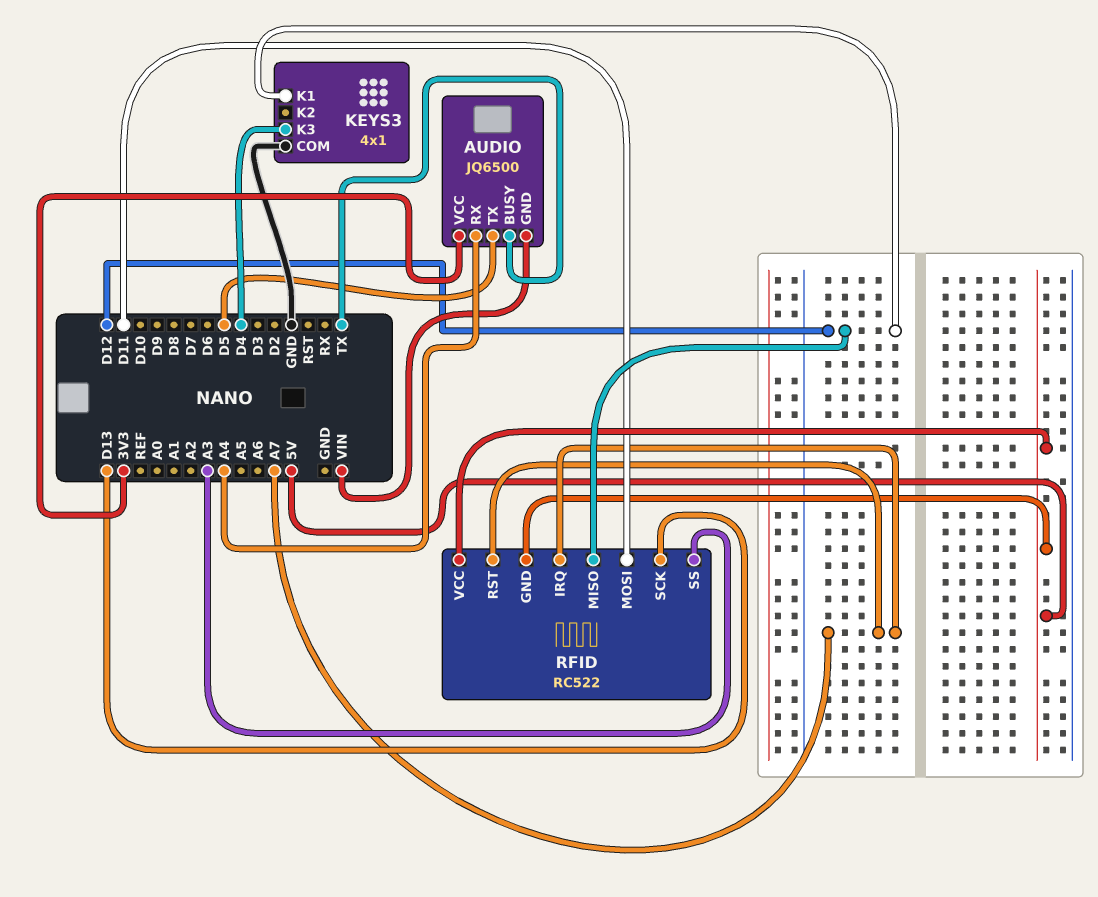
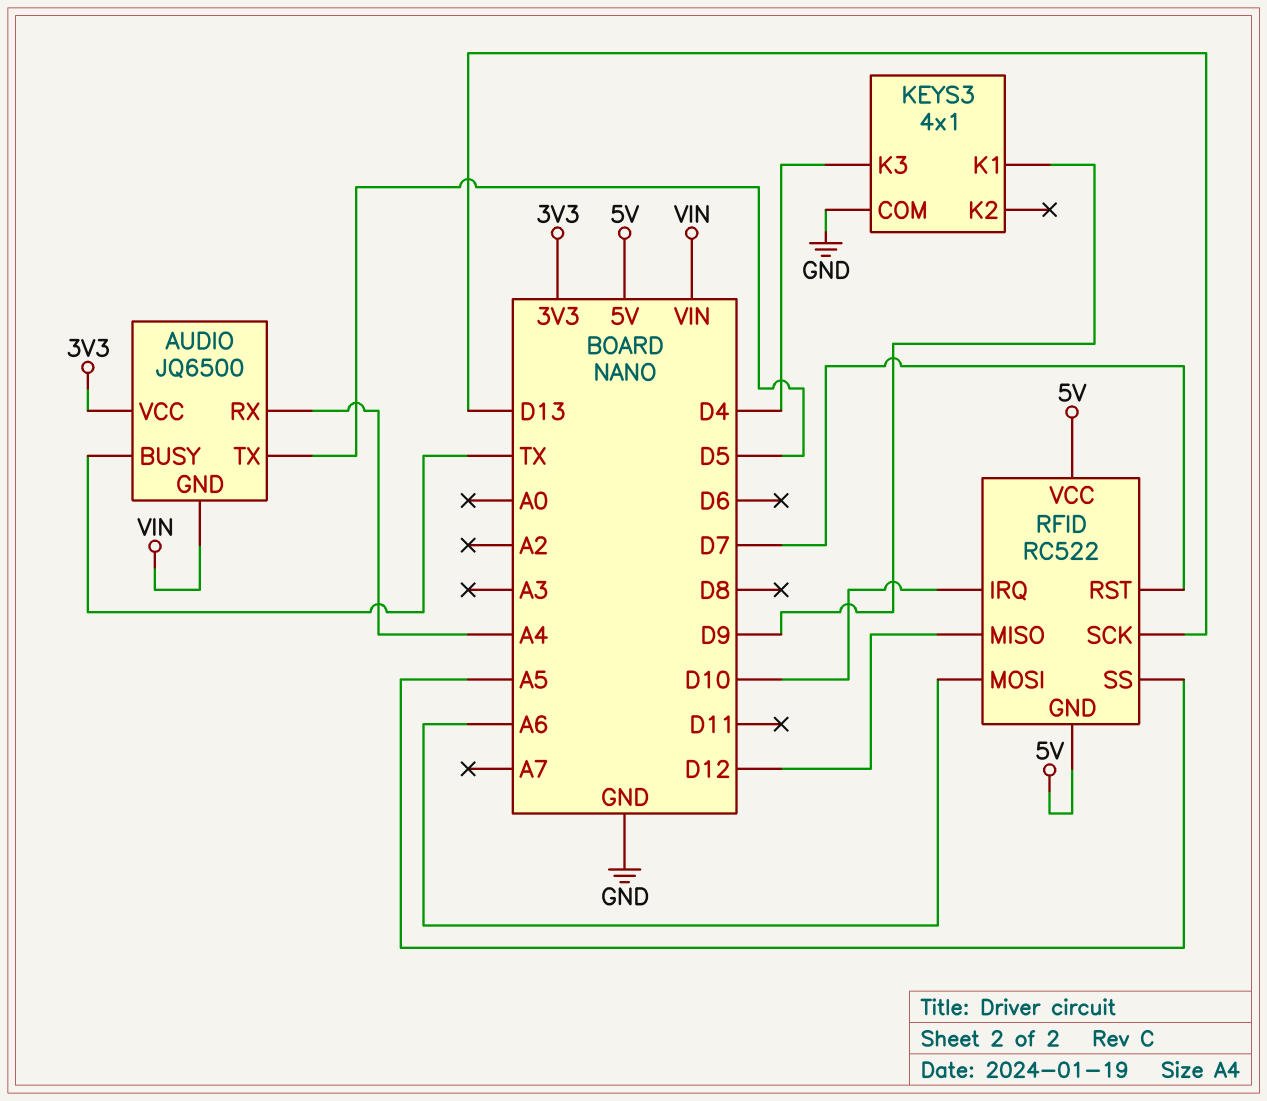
KEYS3 pin K1: D12 -> D9
RFID pin IRQ: A7 -> D10
RFID pin MOSI: D11 -> A6
RFID pin RST: A7 -> D7
RFID pin SS: A3 -> A5

